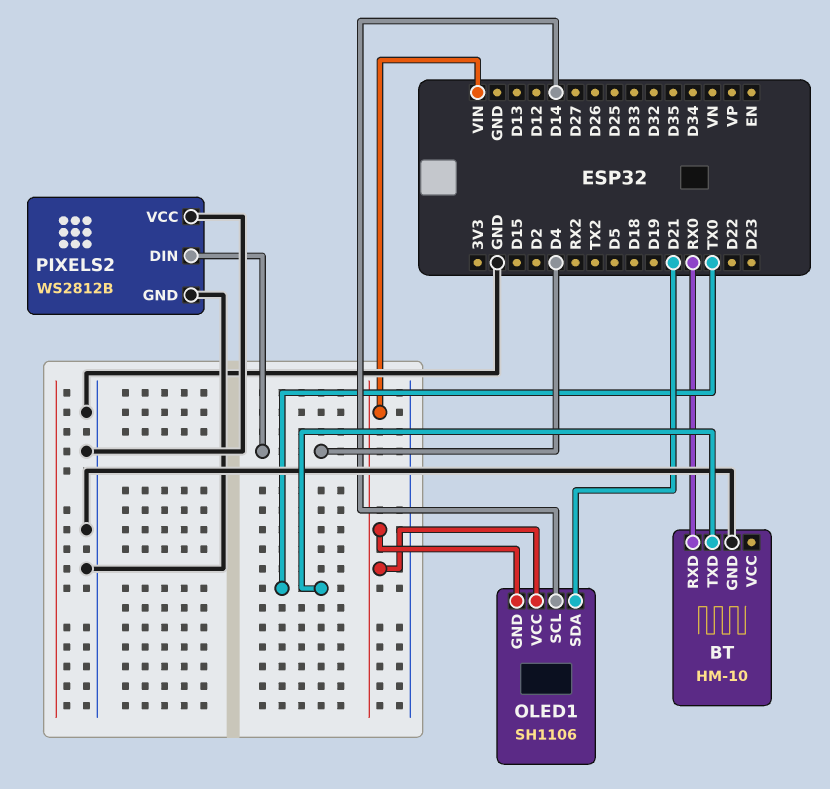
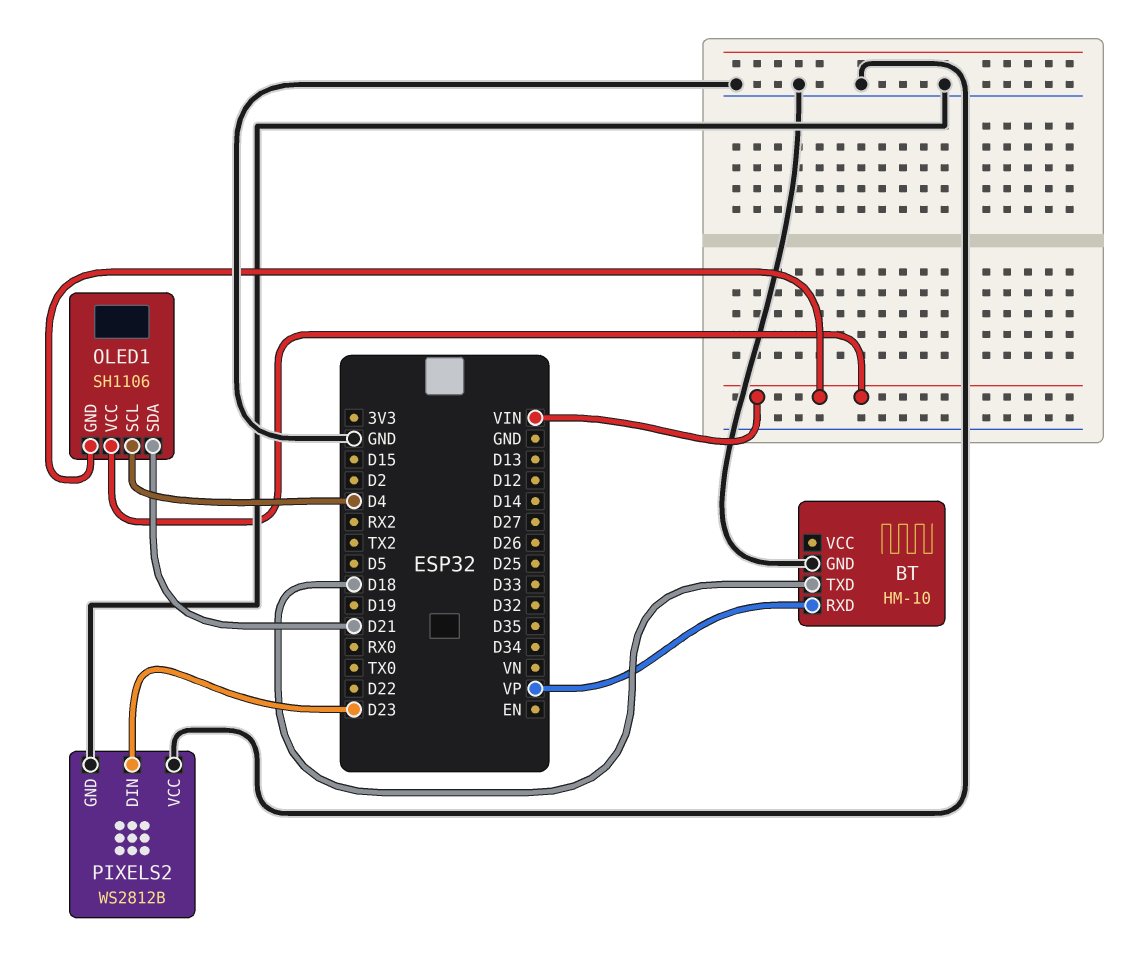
BT pin RXD: RX0 -> VP
BT pin TXD: TX0 -> D18
OLED1 pin SCL: D14 -> D4
PIXELS2 pin DIN: D4 -> D23

